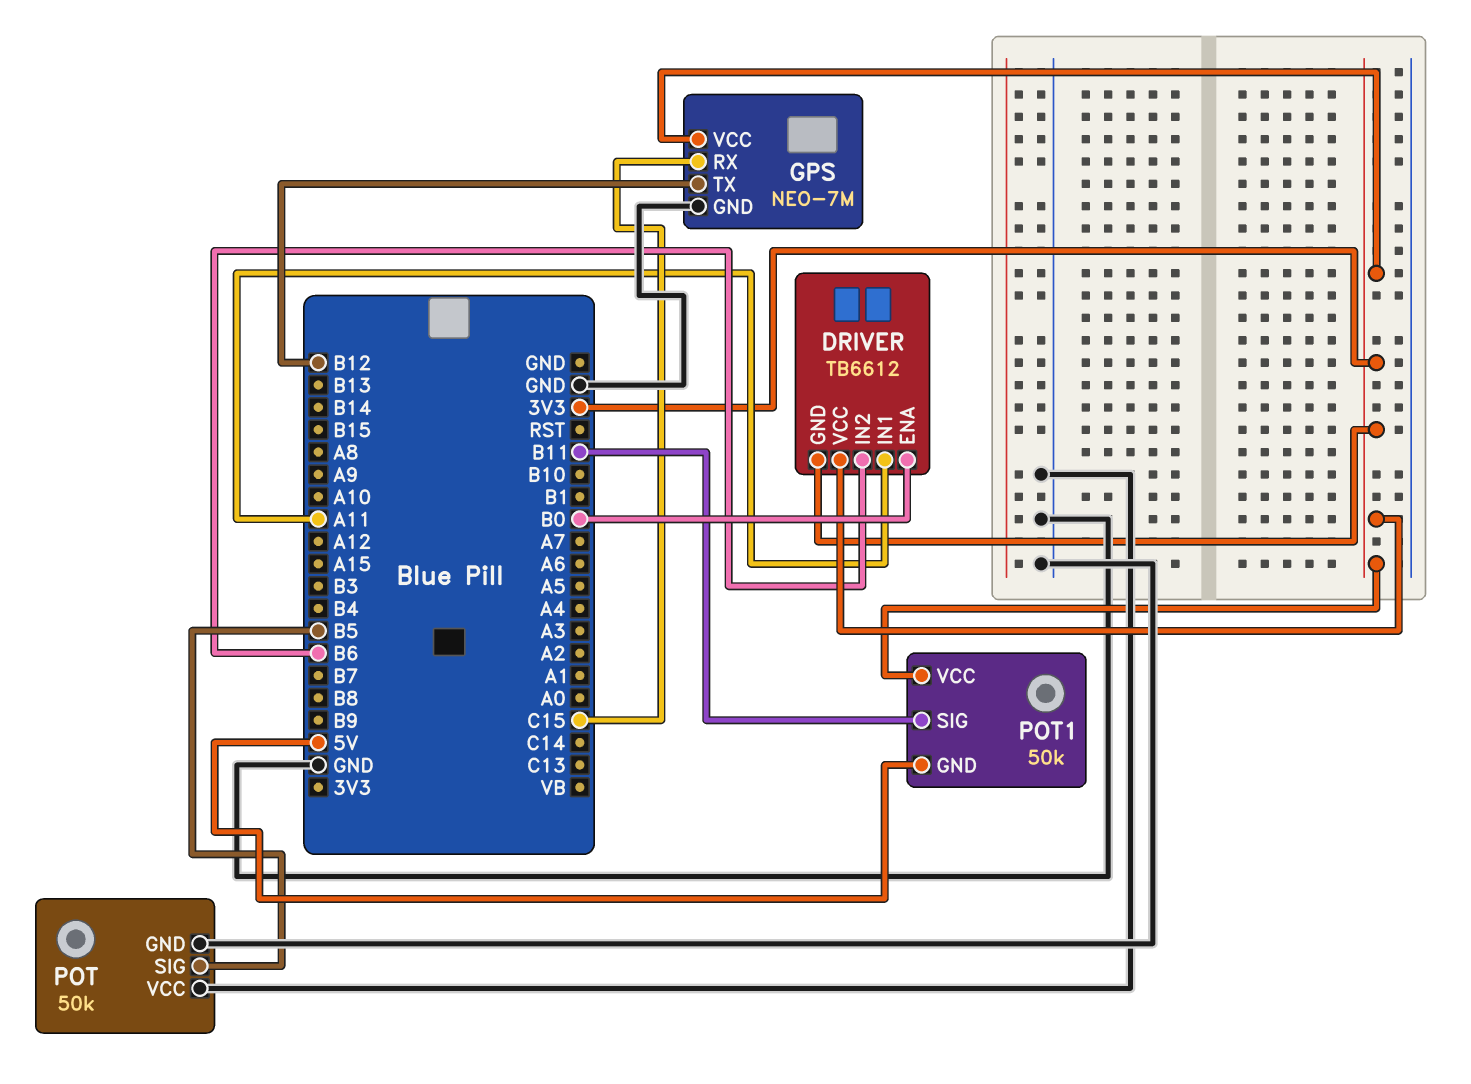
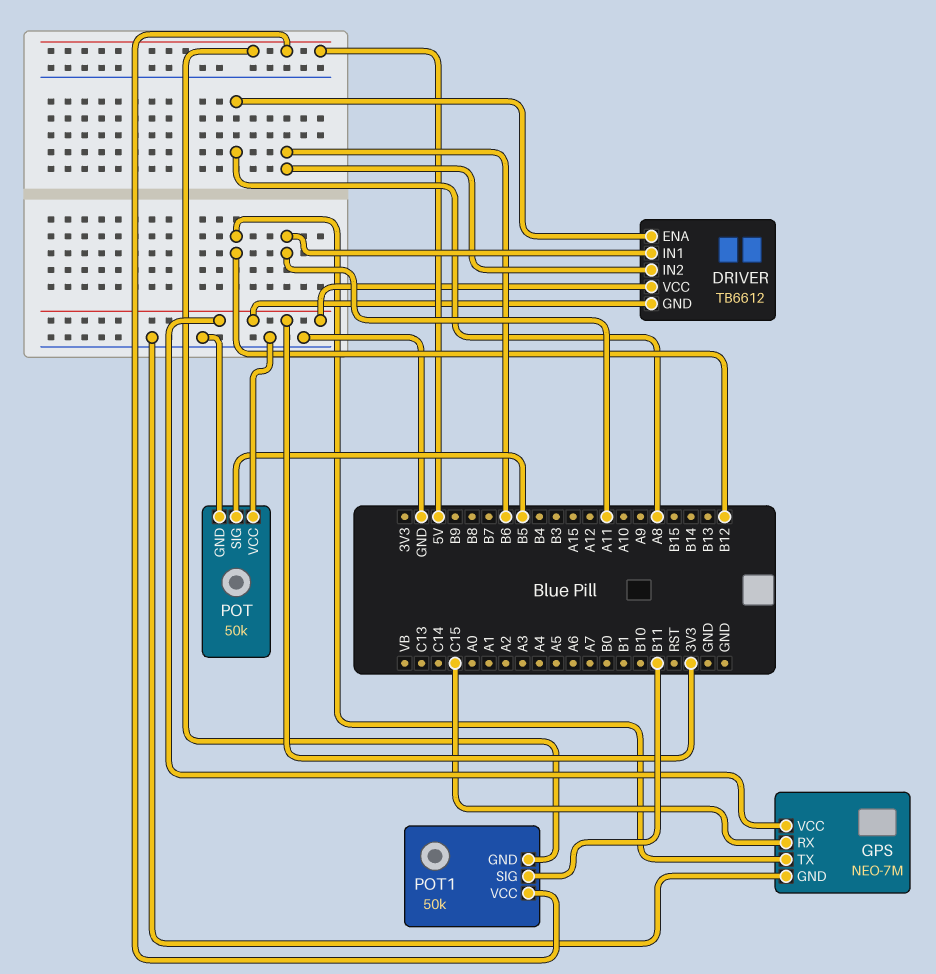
DRIVER pin ENA: B0 -> A8
POT1 pin VCC: 3V3 -> 5V

